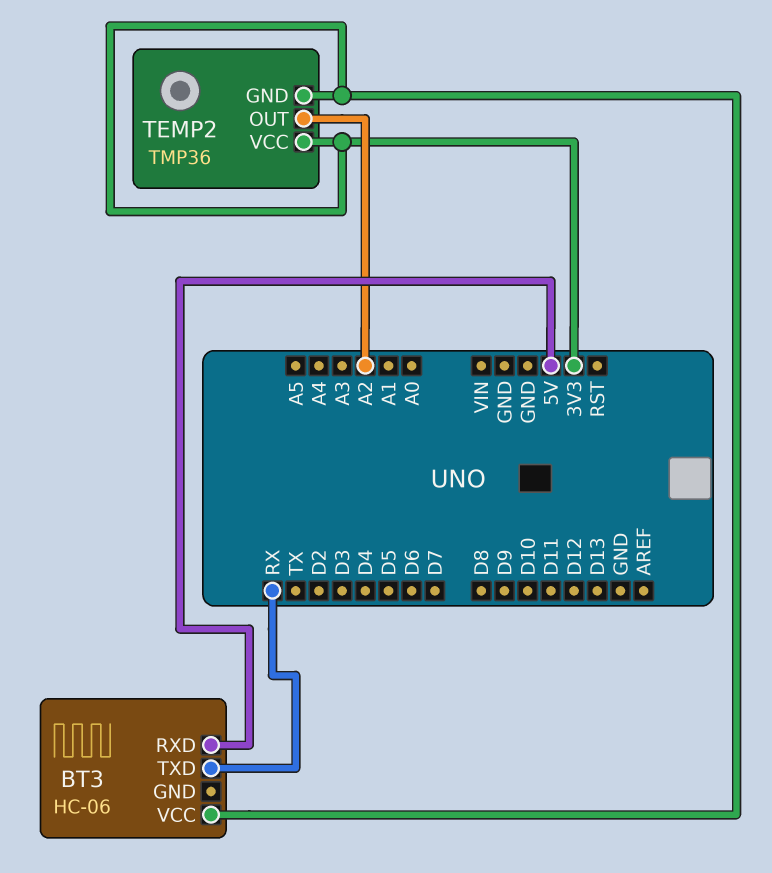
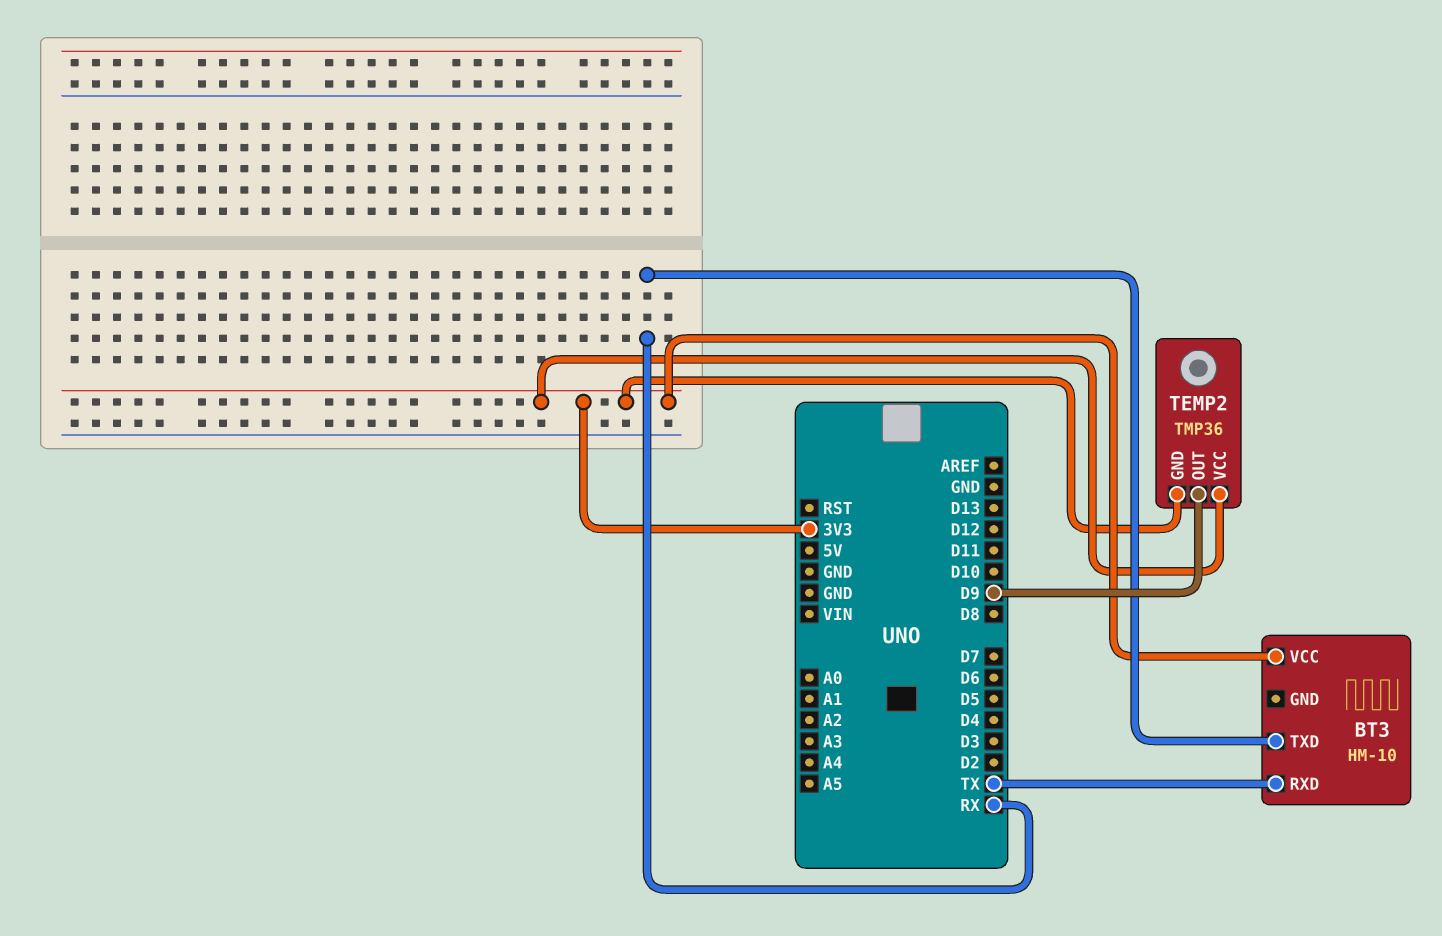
BT3: HC-06 -> HM-10
BT3 pin RXD: 5V -> TX
TEMP2 pin OUT: A2 -> D9

